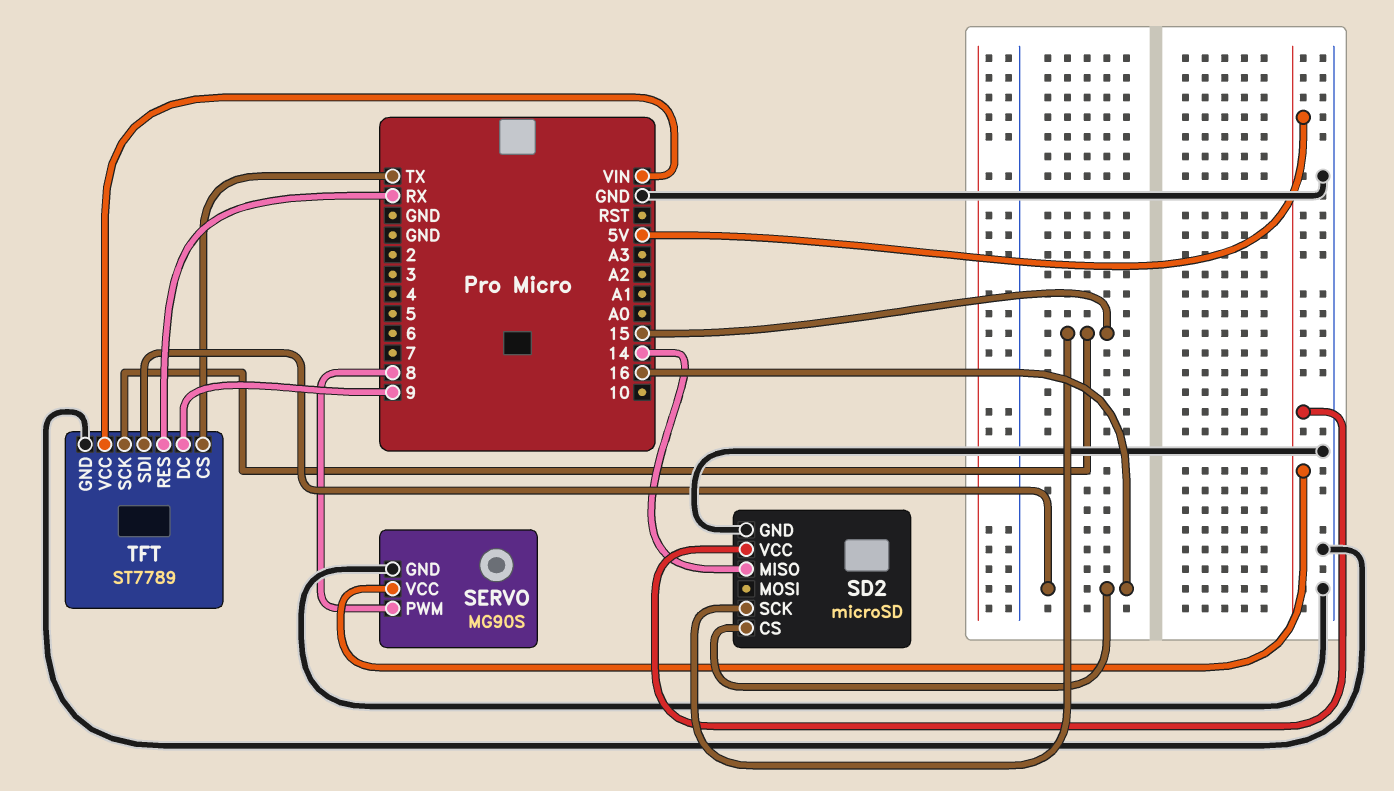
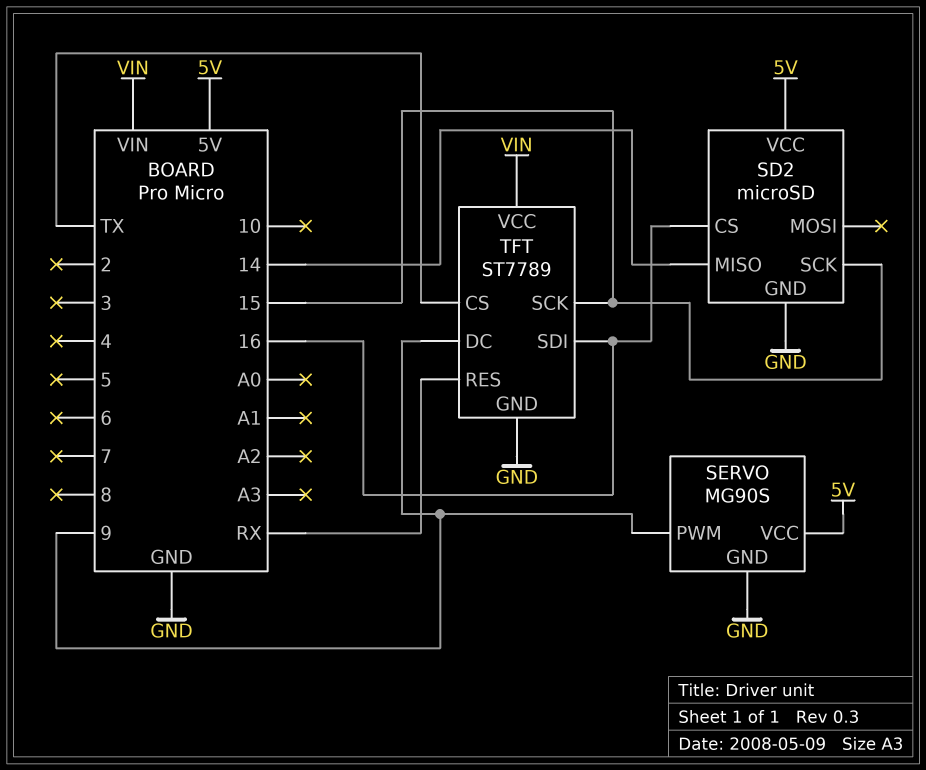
SERVO pin PWM: 8 -> 9

